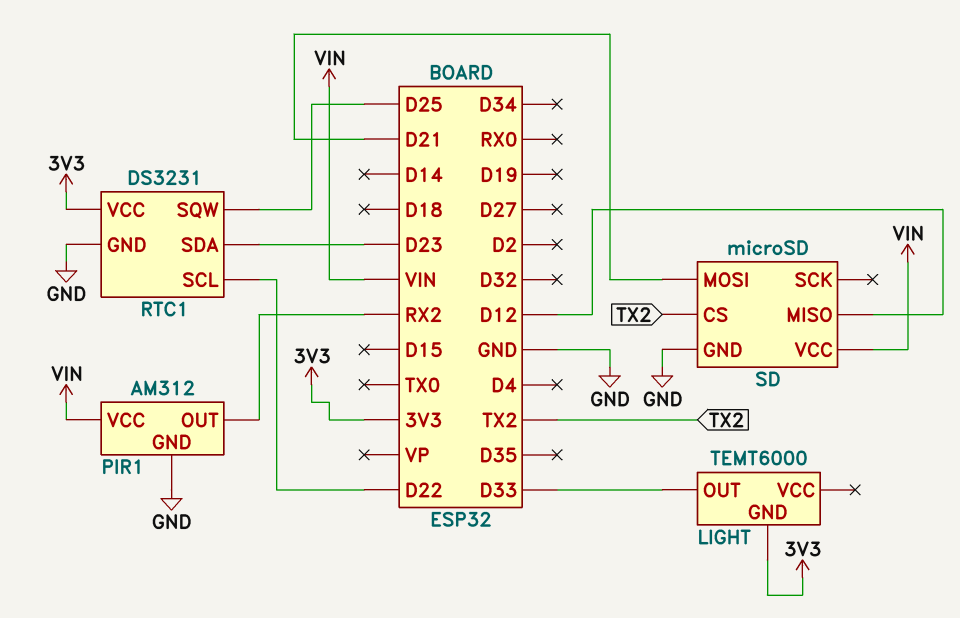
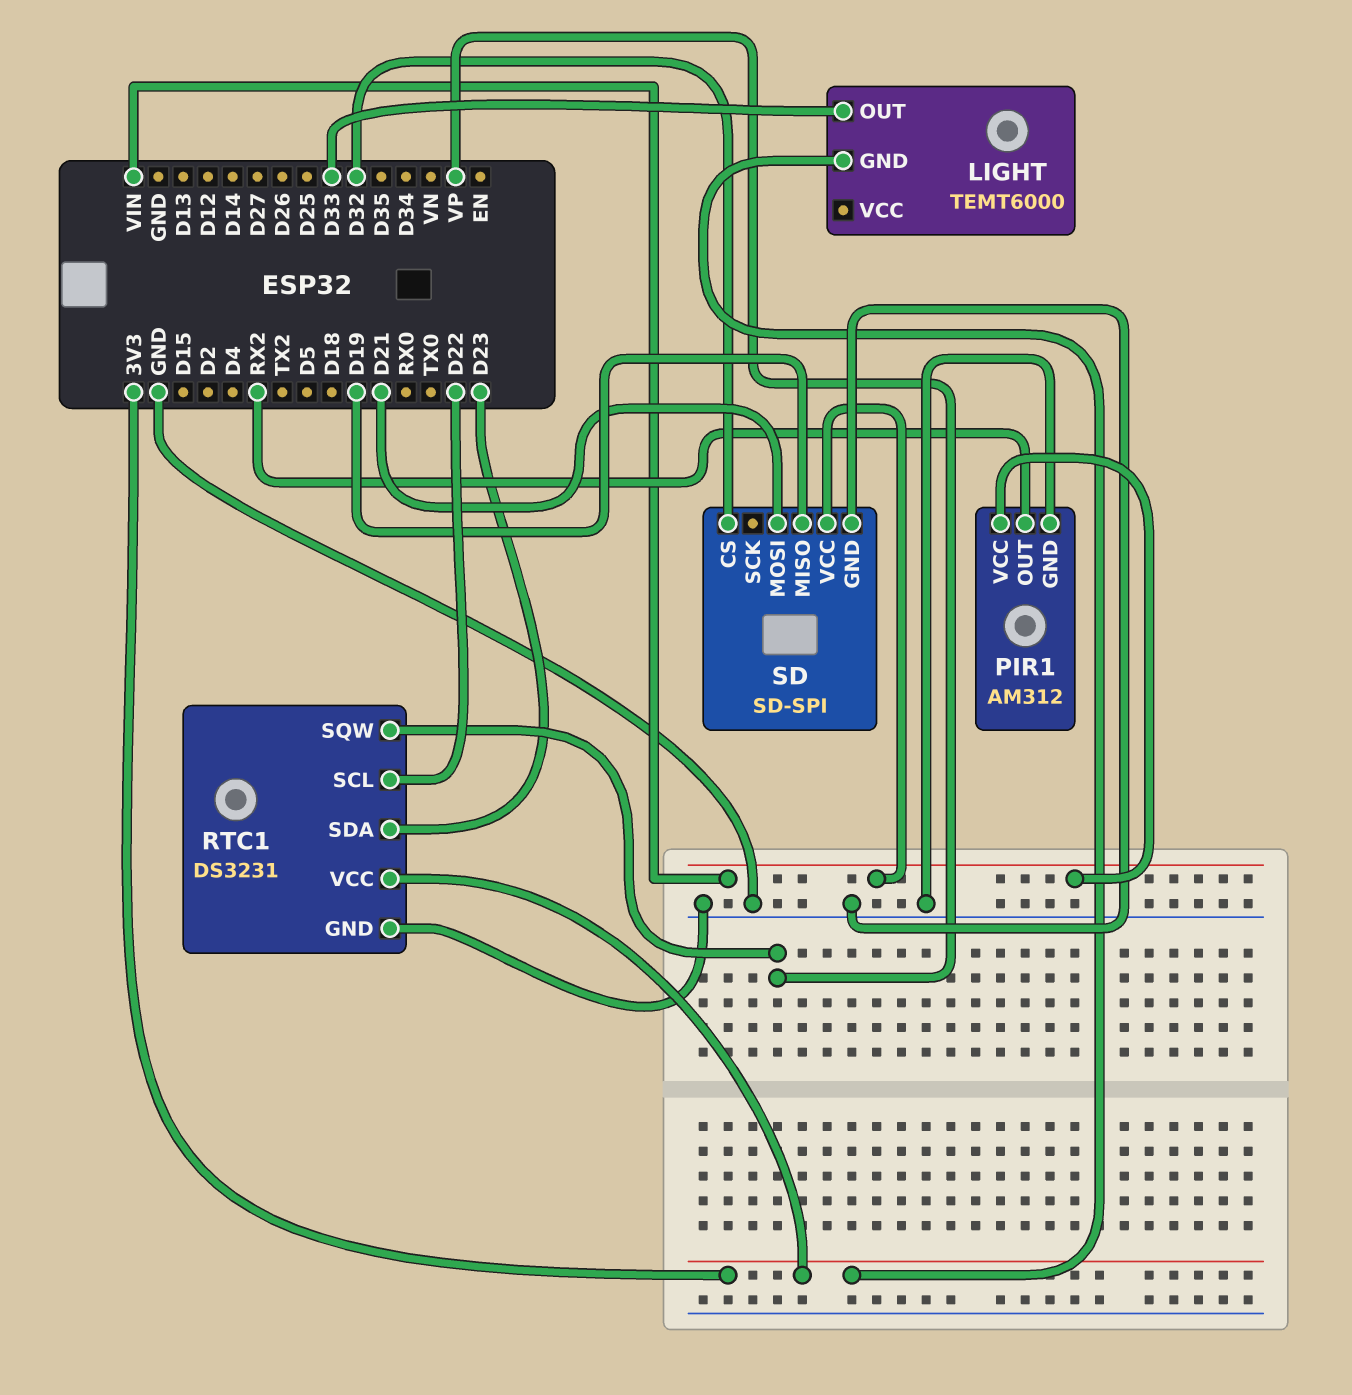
RTC1 pin SQW: D25 -> VP
SD: microSD -> SD-SPI
SD pin CS: TX2 -> D32
SD pin MISO: D12 -> D19

